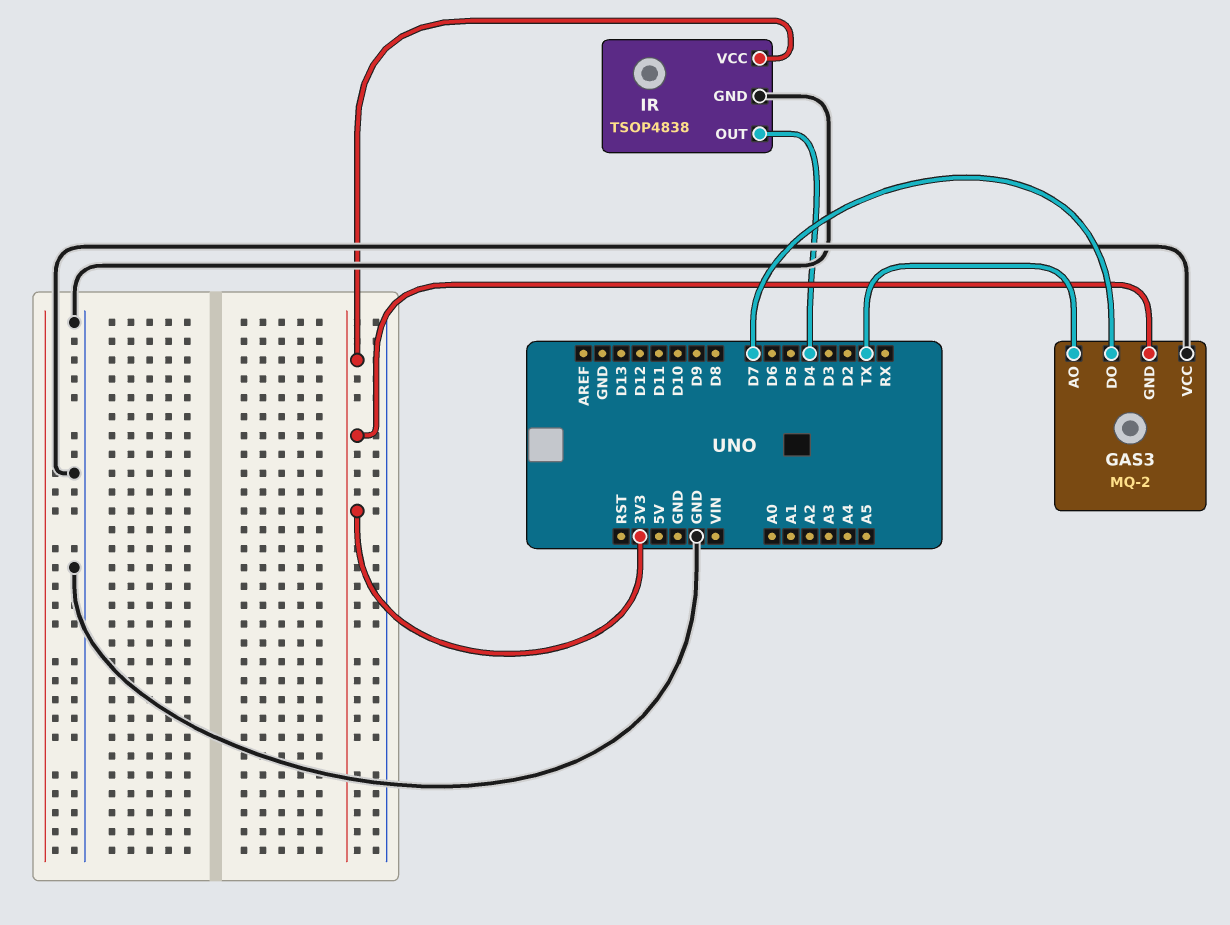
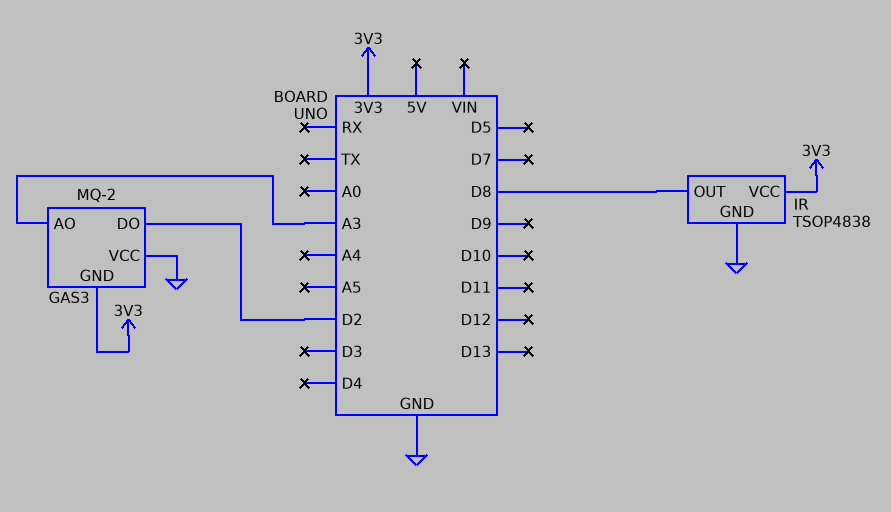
GAS3 pin AO: TX -> A3
GAS3 pin DO: D7 -> D2
IR pin OUT: D4 -> D8

